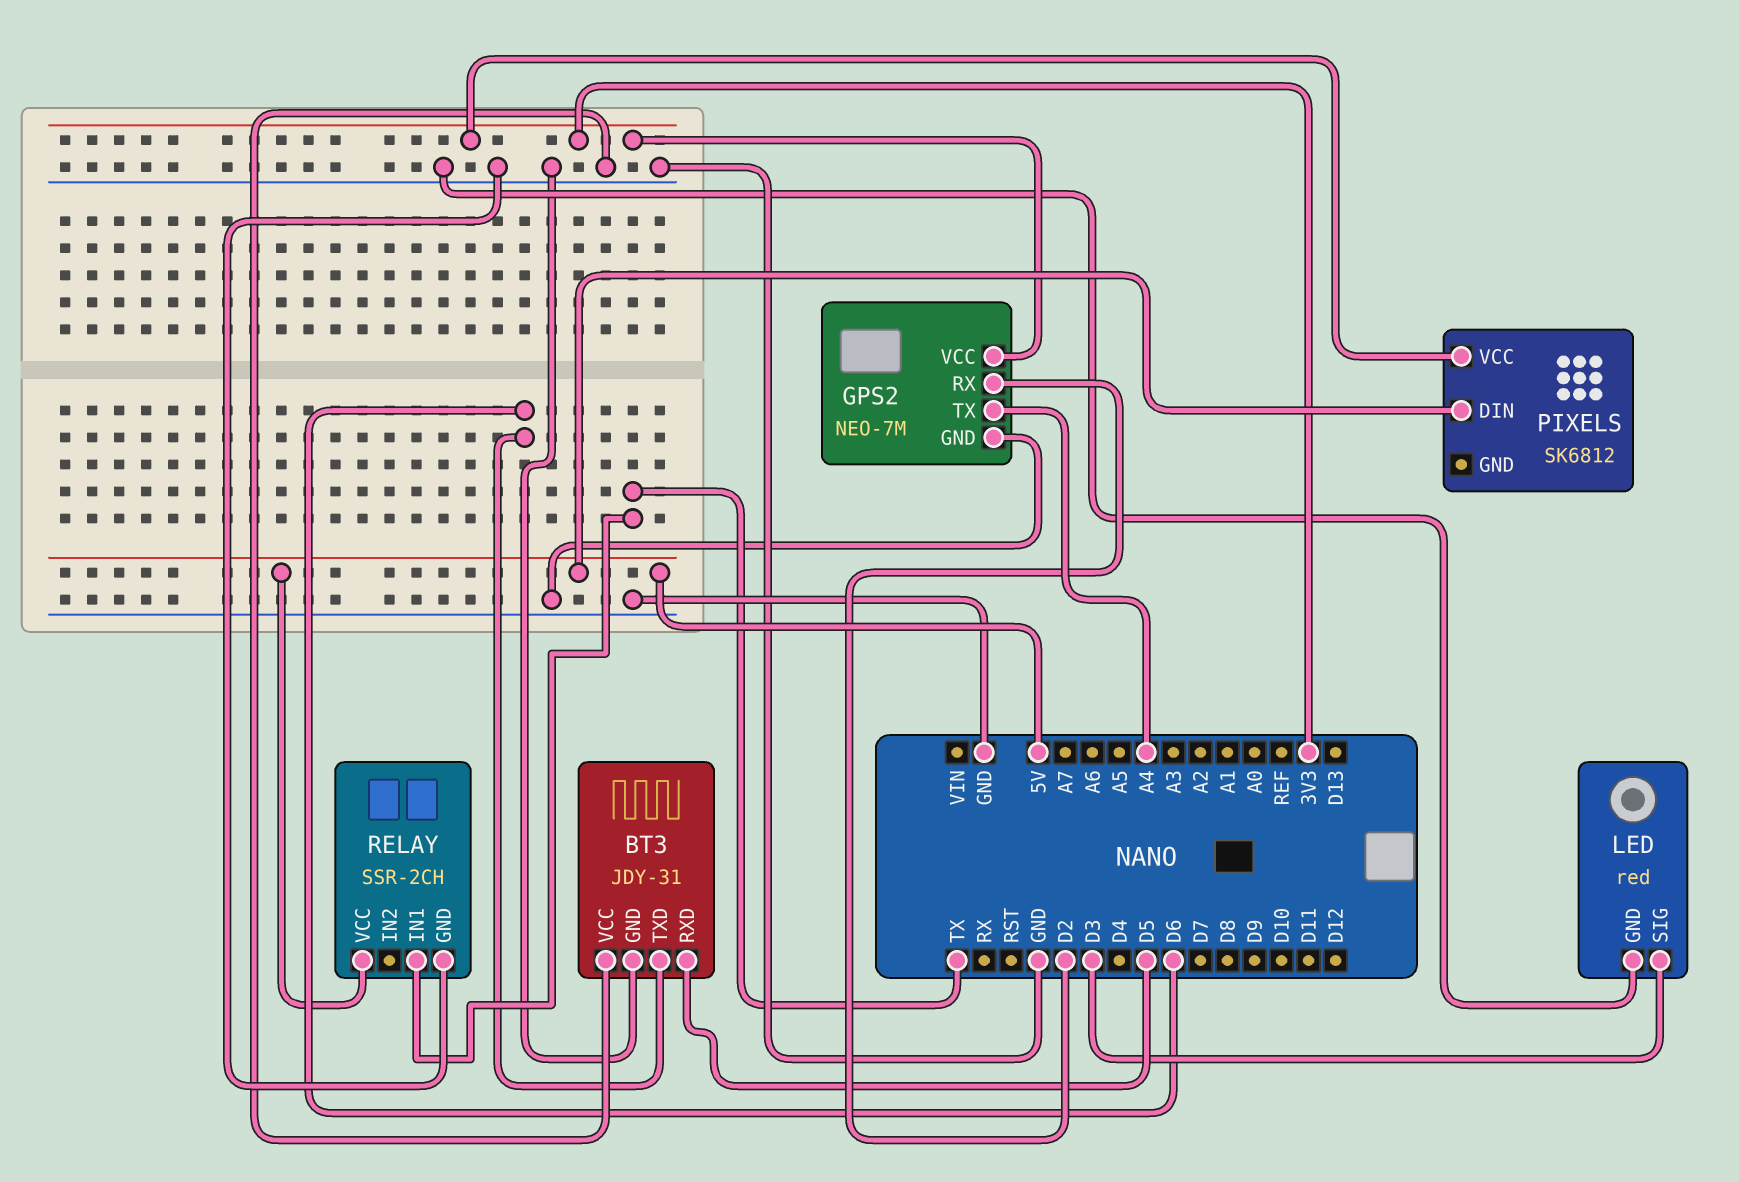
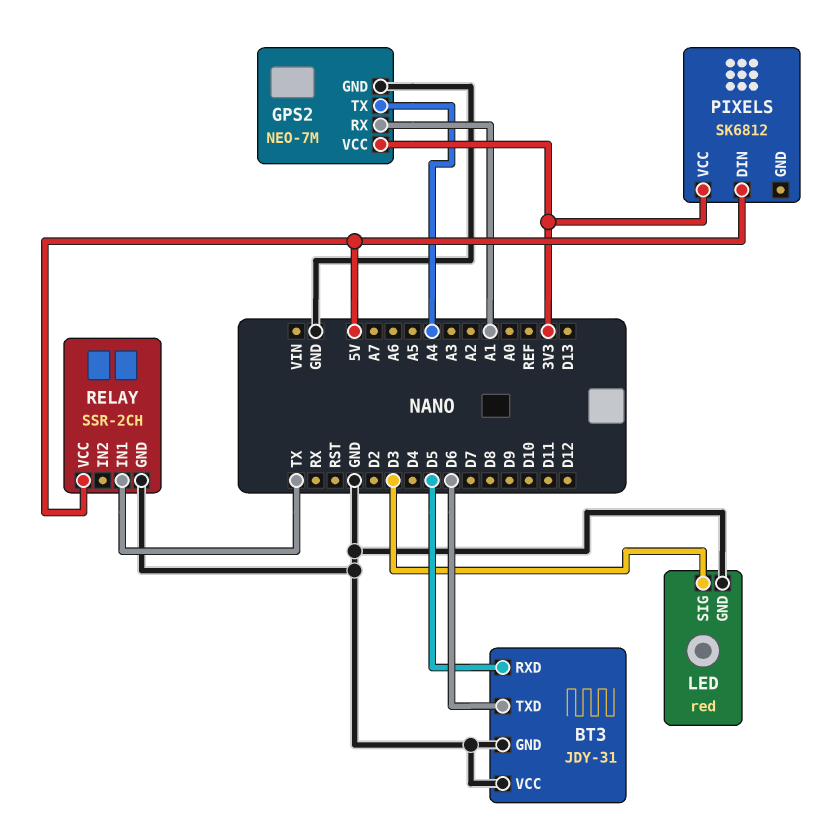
GPS2 pin RX: D2 -> A1

